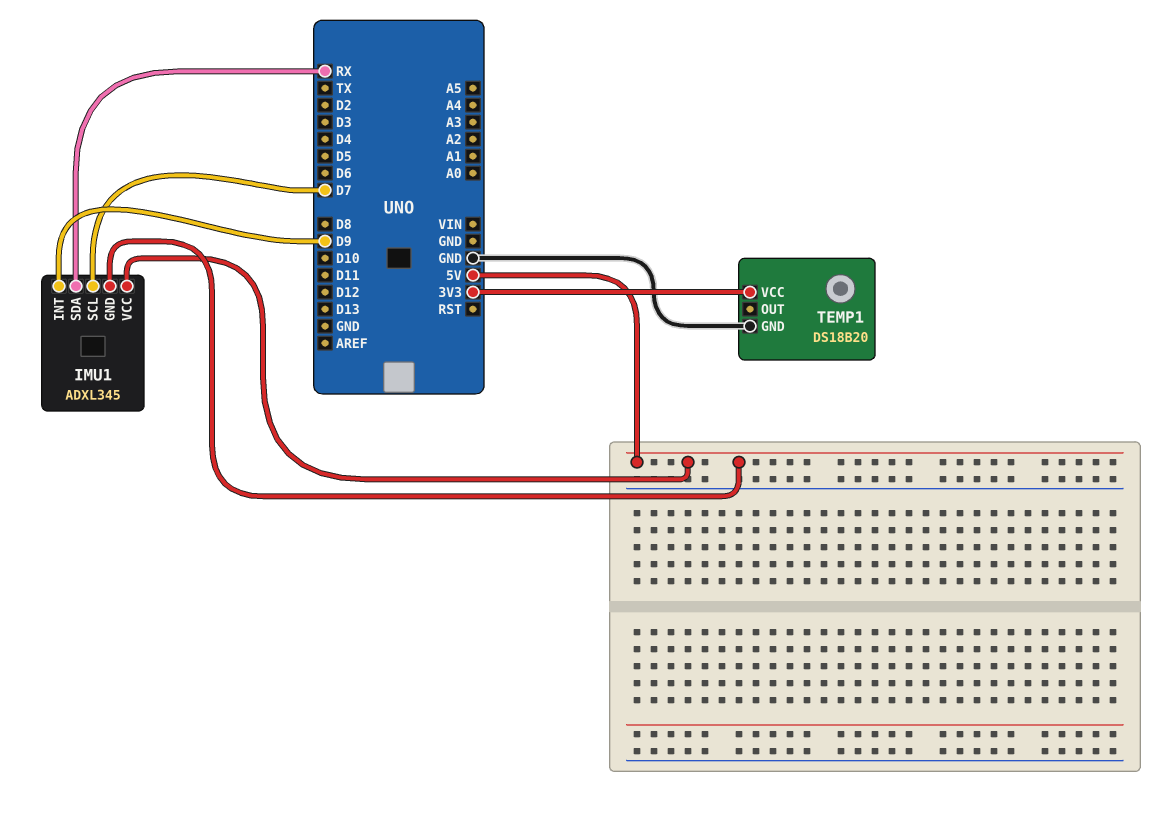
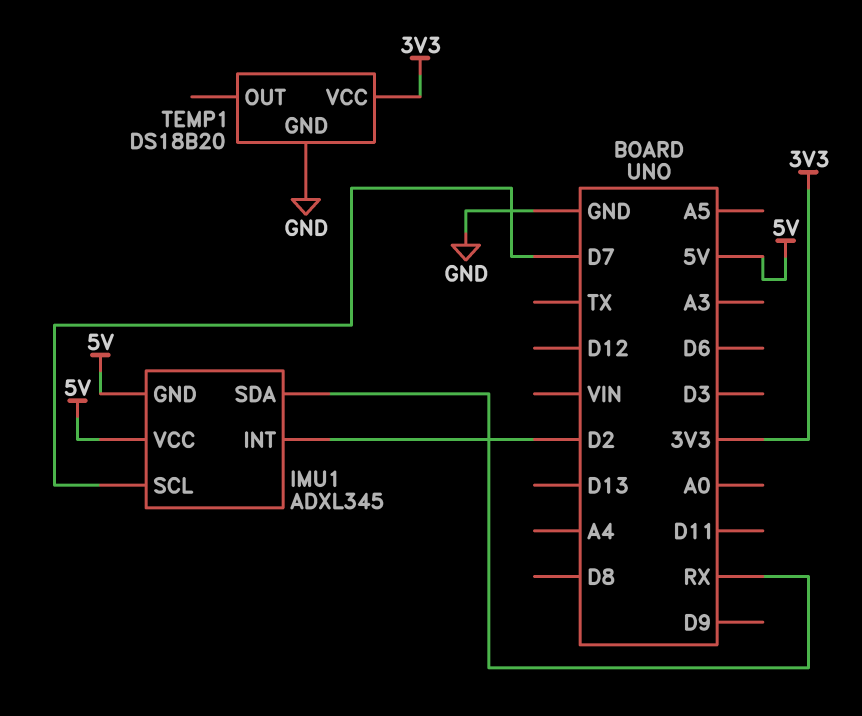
IMU1 pin INT: D9 -> D2

